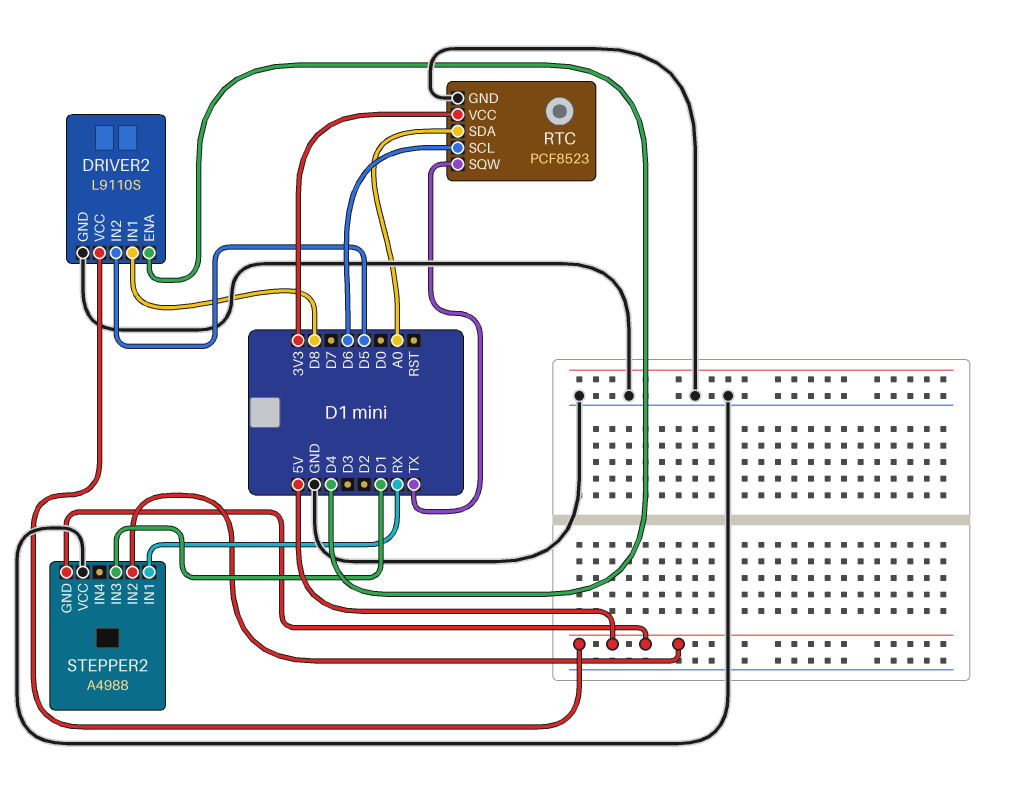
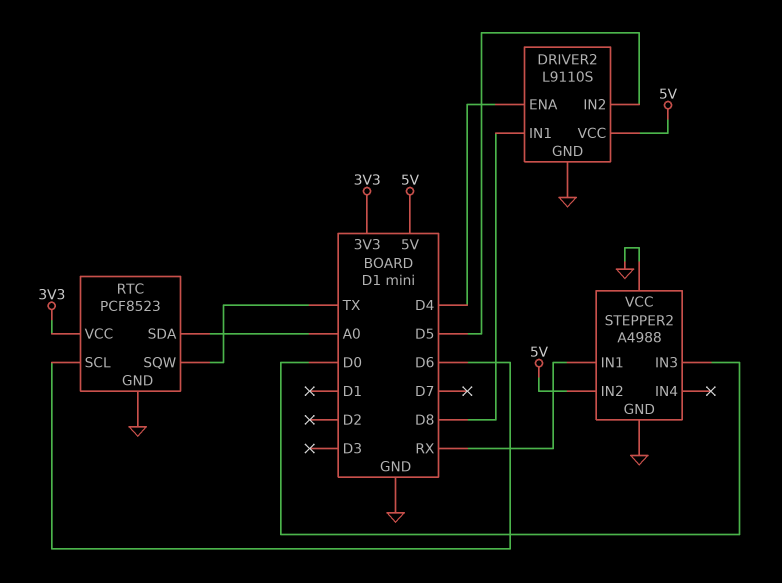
STEPPER2 pin GND: 5V -> GND
STEPPER2 pin IN3: D1 -> D0

